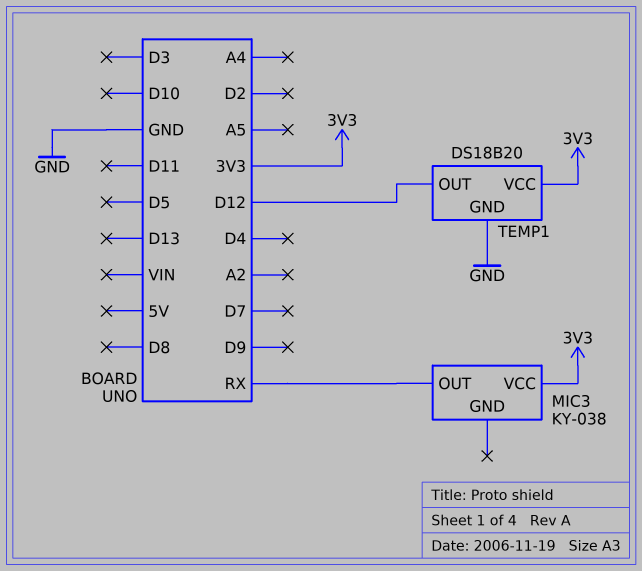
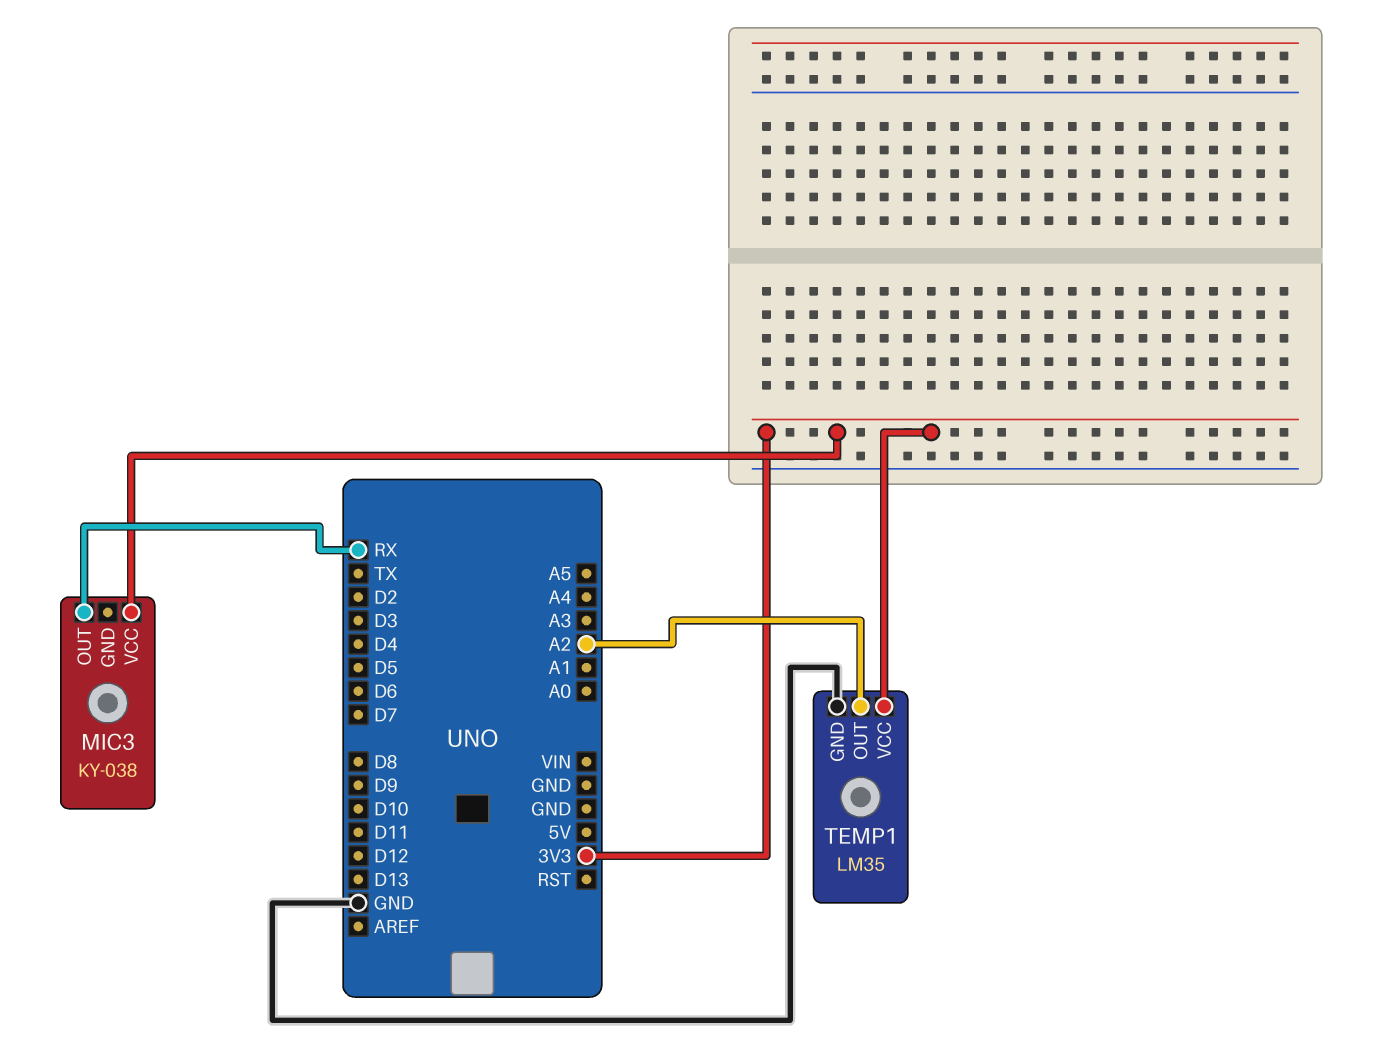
TEMP1: DS18B20 -> LM35
TEMP1 pin OUT: D12 -> A2

